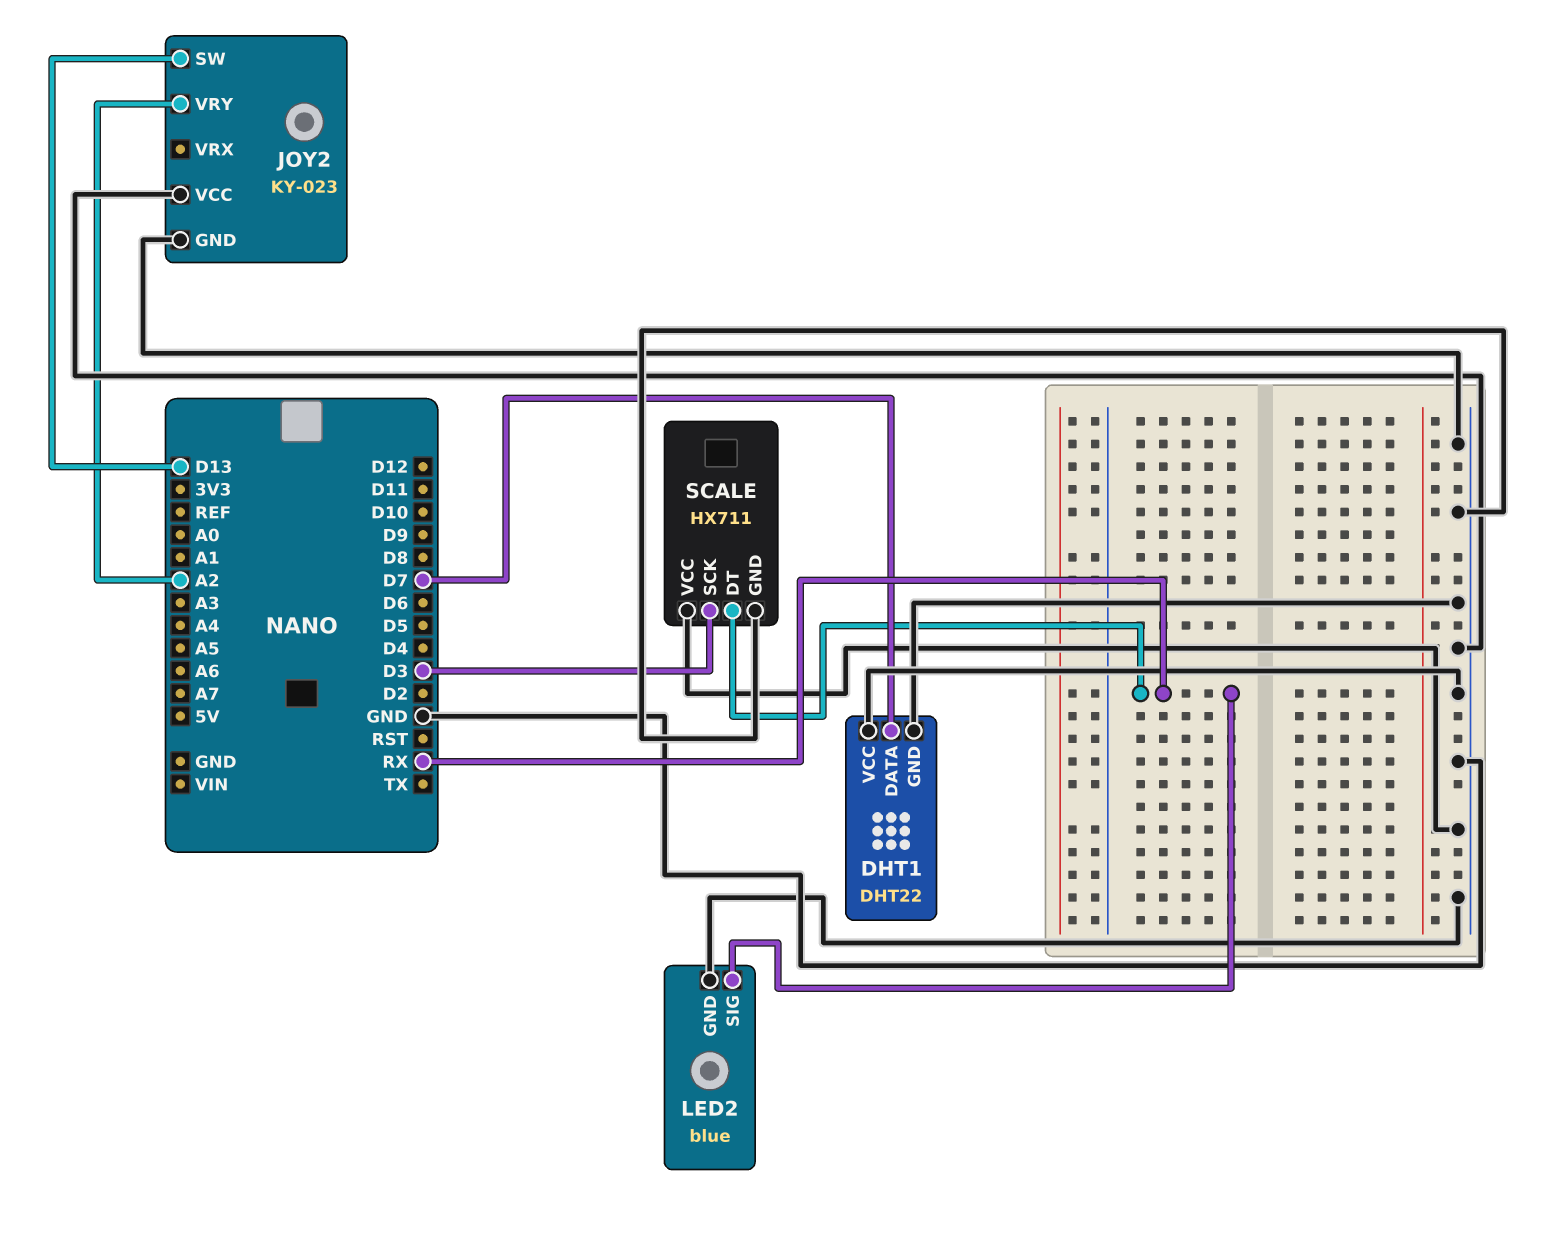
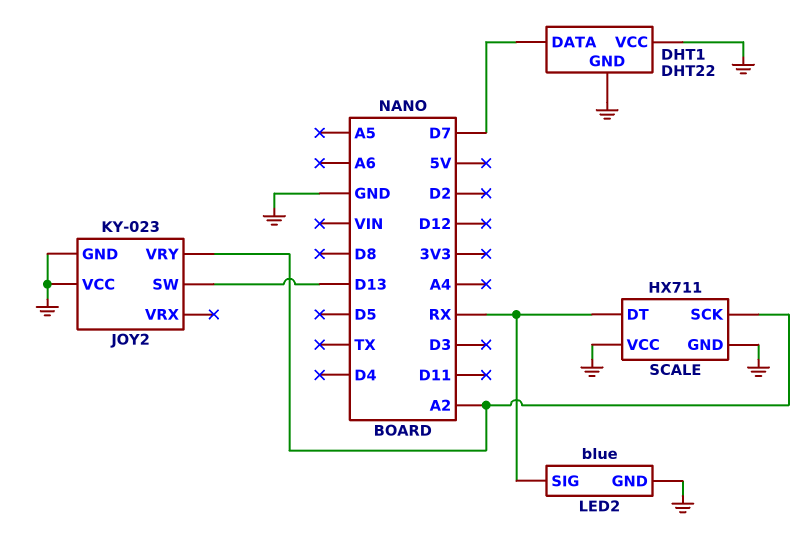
SCALE pin SCK: D3 -> A2

